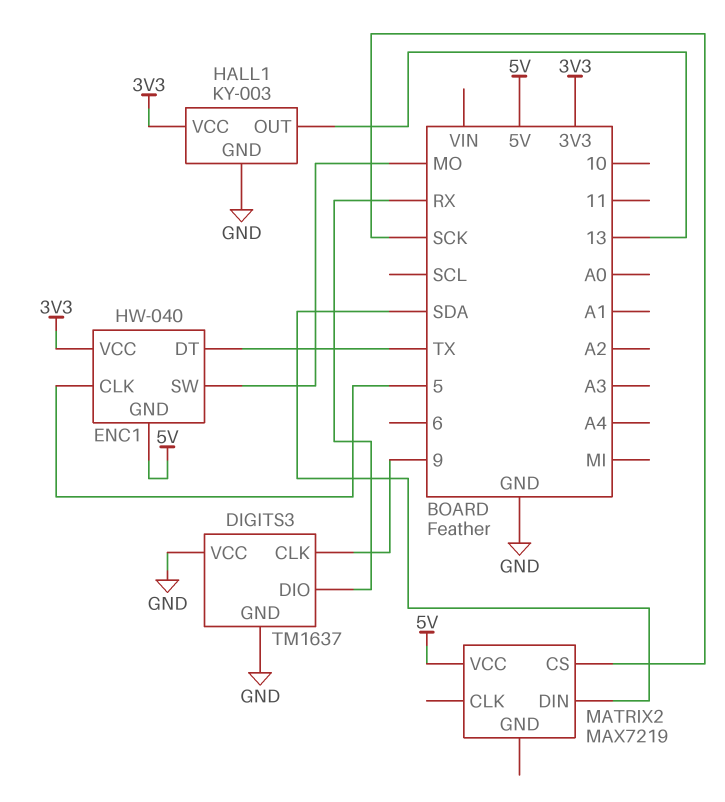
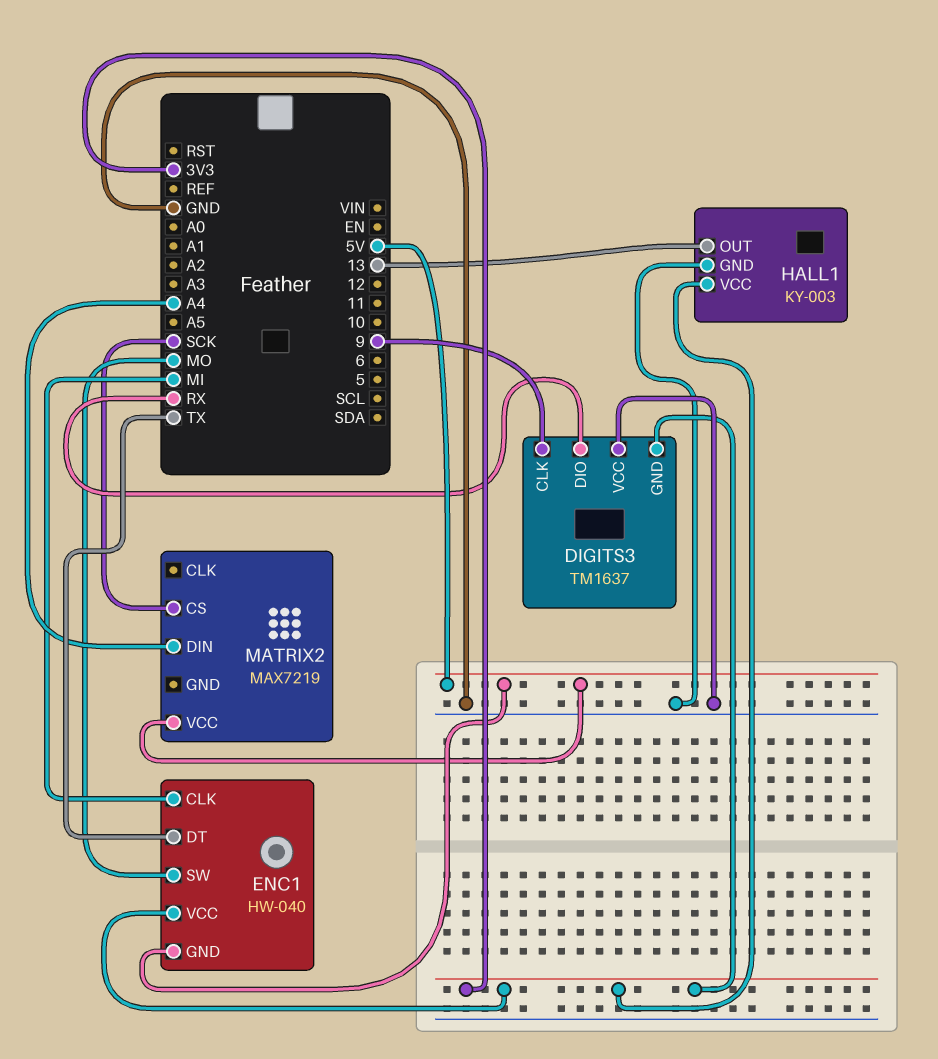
DIGITS3 pin GND: GND -> 3V3
ENC1 pin CLK: 5 -> MI
MATRIX2 pin DIN: SDA -> A4

